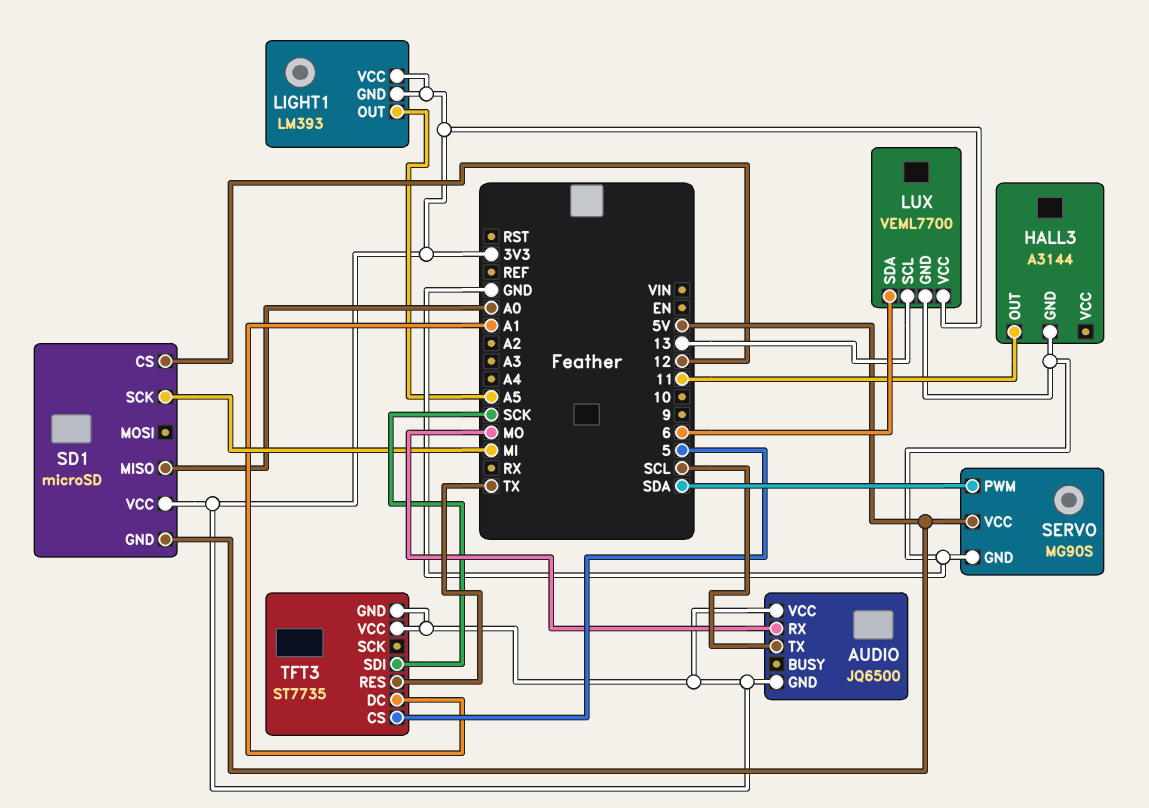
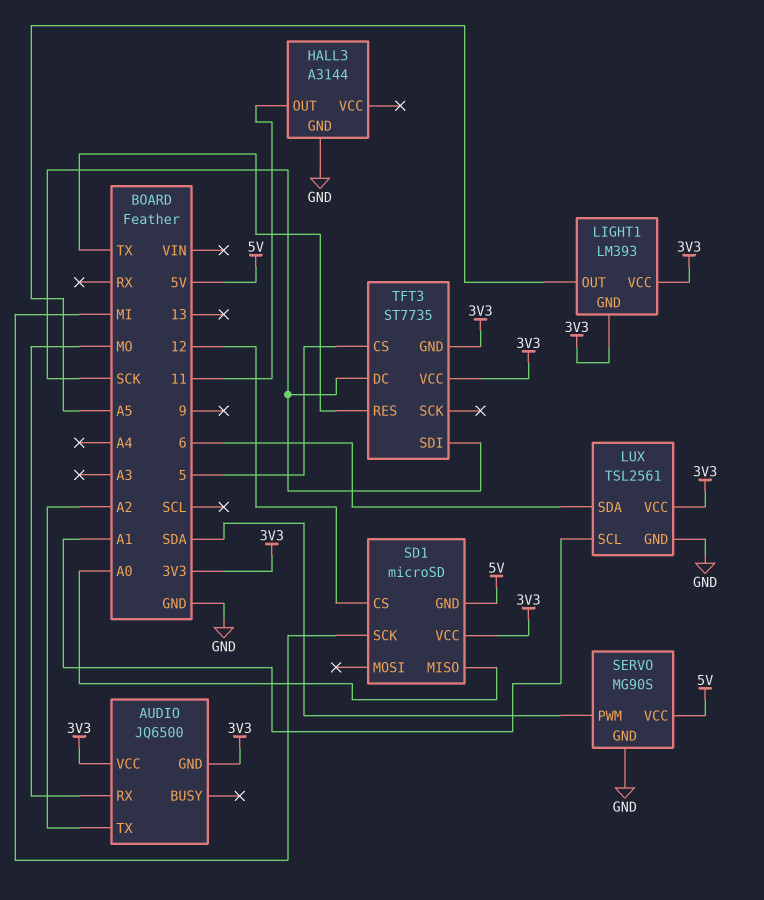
AUDIO pin TX: SCL -> A2
LUX: VEML7700 -> TSL2561
LUX pin SCL: 13 -> A1
TFT3 pin DC: A1 -> SCK

